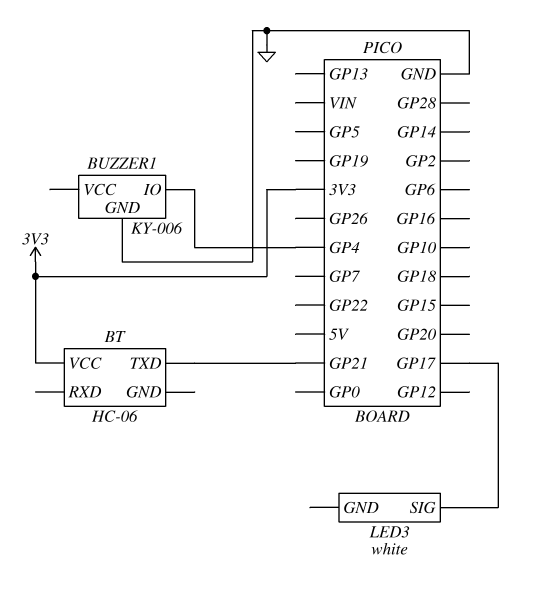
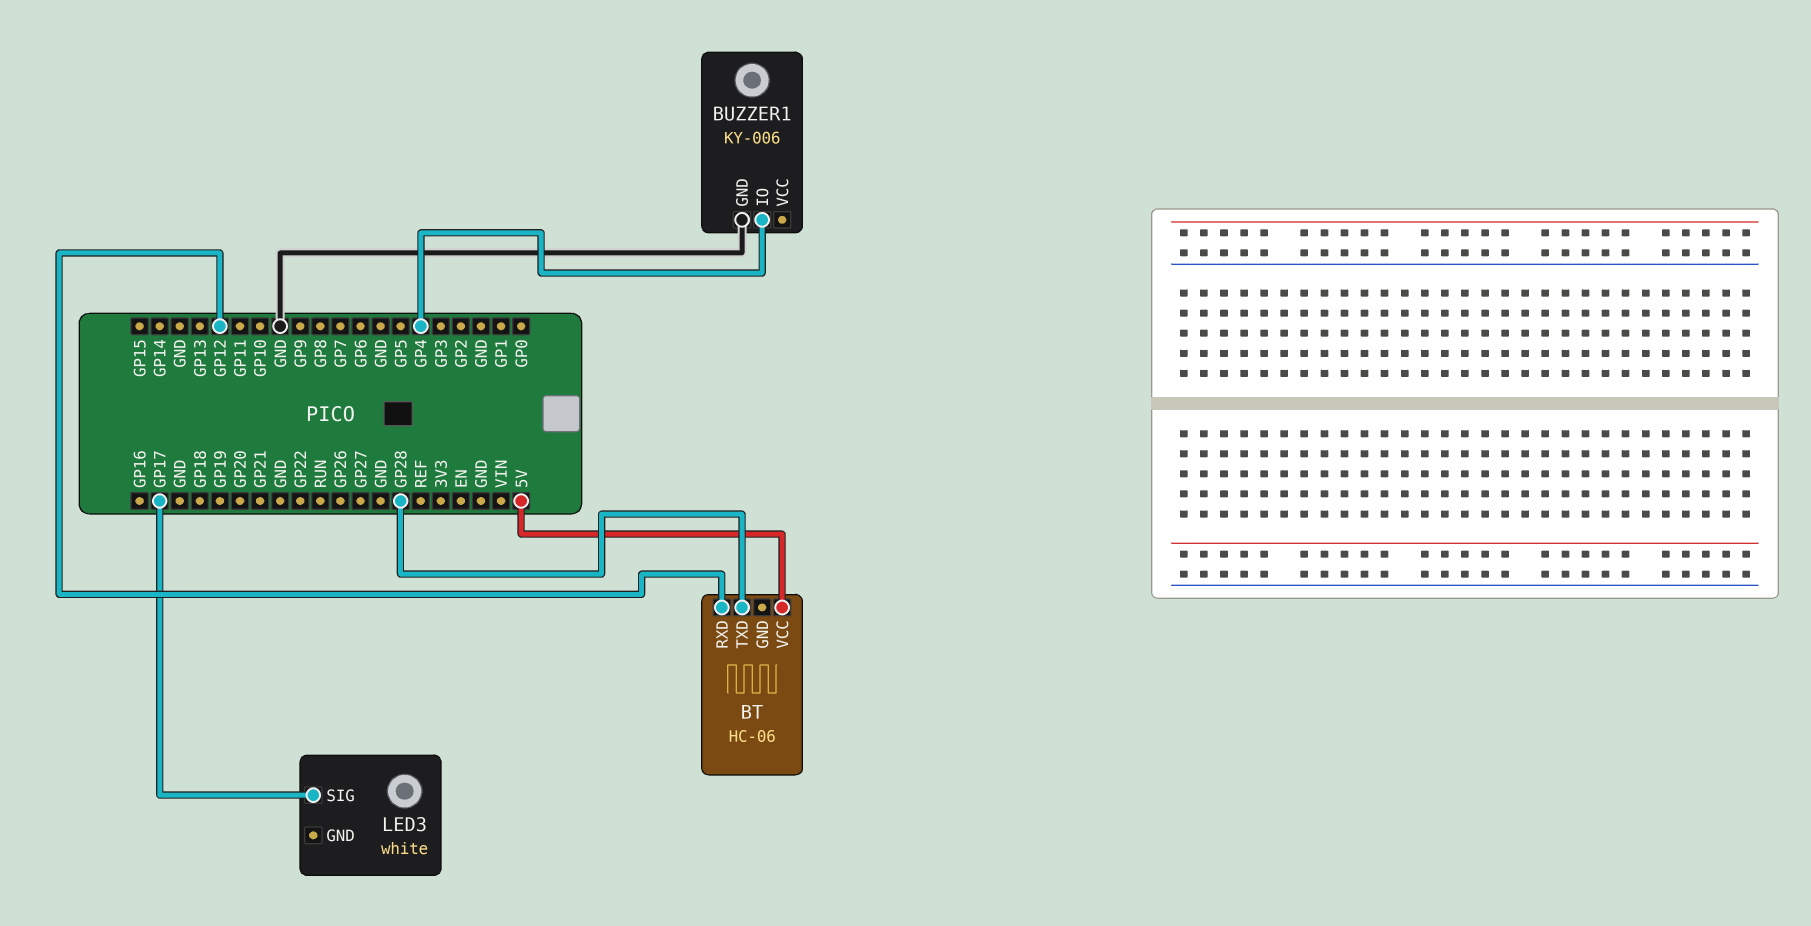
BT pin RXD: none -> GP12
BT pin TXD: GP21 -> GP28
BT pin VCC: 3V3 -> 5V

